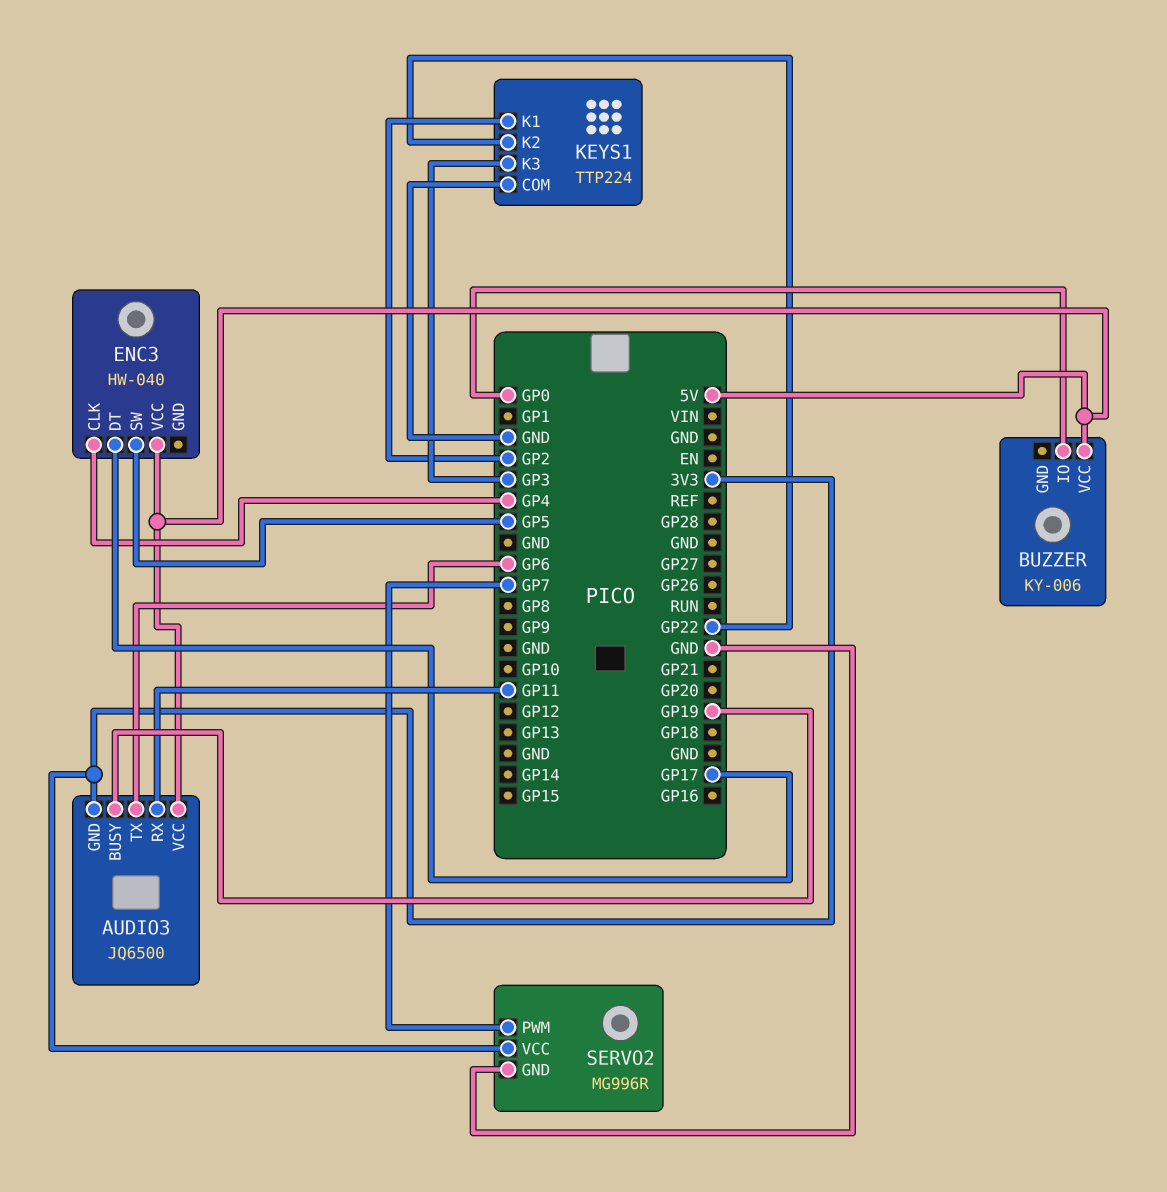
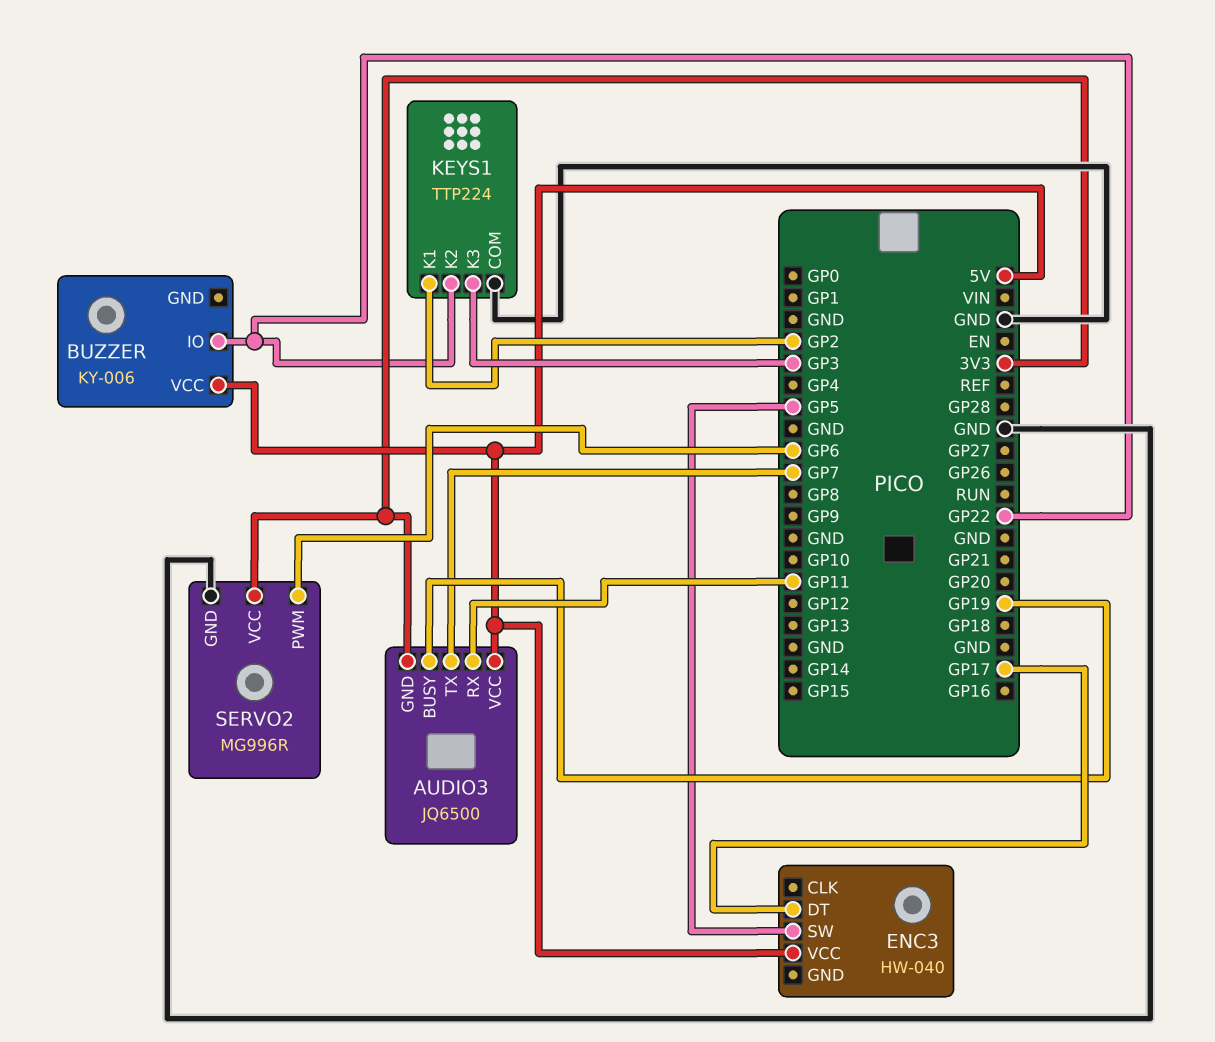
AUDIO3 pin TX: GP6 -> GP7
BUZZER pin IO: GP0 -> GP22
ENC3 pin CLK: GP4 -> none
SERVO2 pin PWM: GP7 -> GP6

